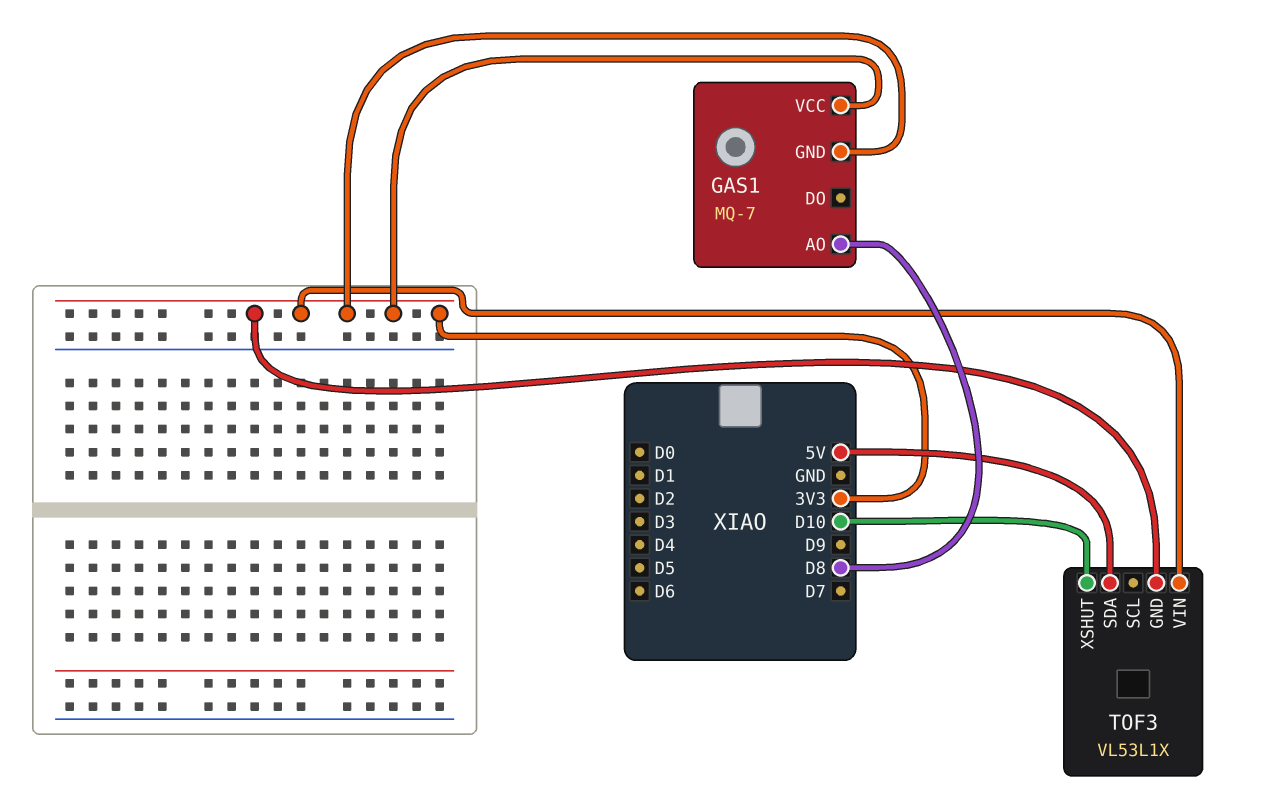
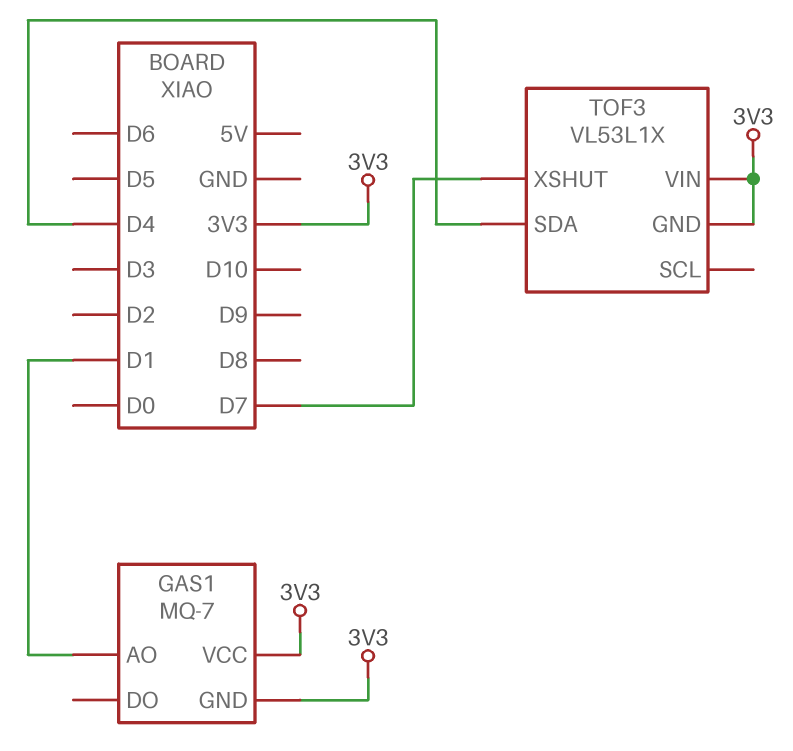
GAS1 pin AO: D8 -> D1
TOF3 pin SDA: 5V -> D4
TOF3 pin XSHUT: D10 -> D7

